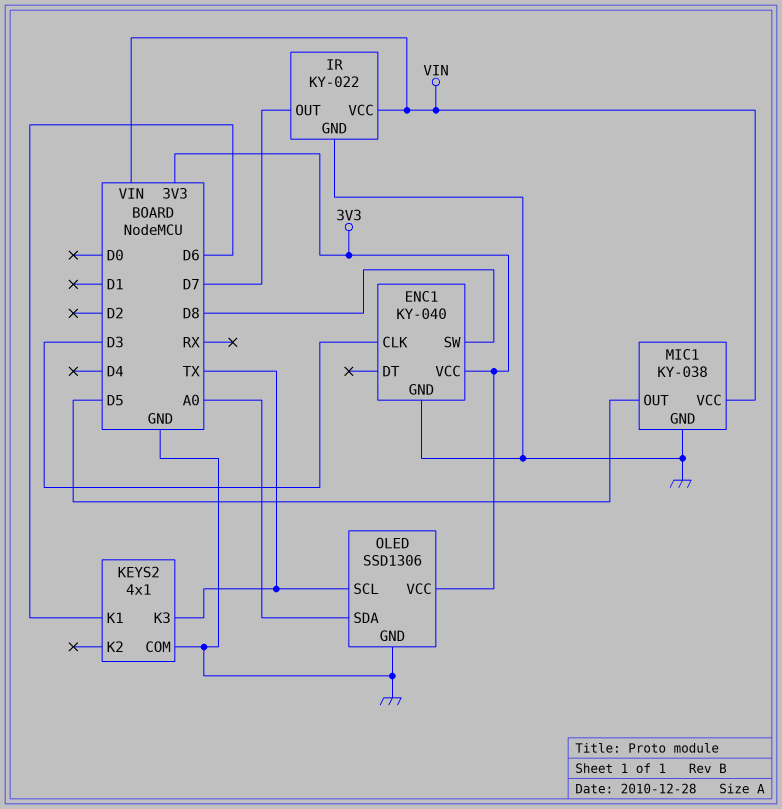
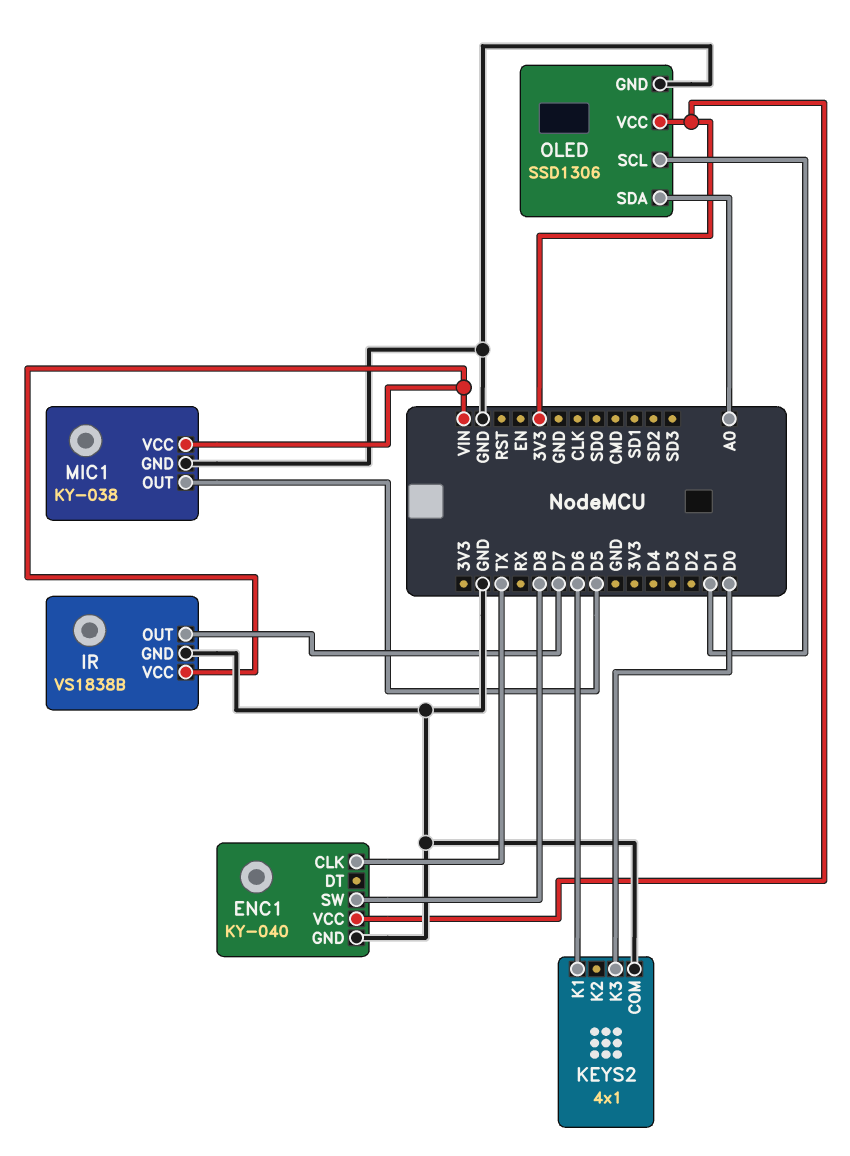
ENC1 pin CLK: D3 -> TX
IR: KY-022 -> VS1838B
KEYS2 pin K3: TX -> D0
OLED pin SCL: TX -> D1

